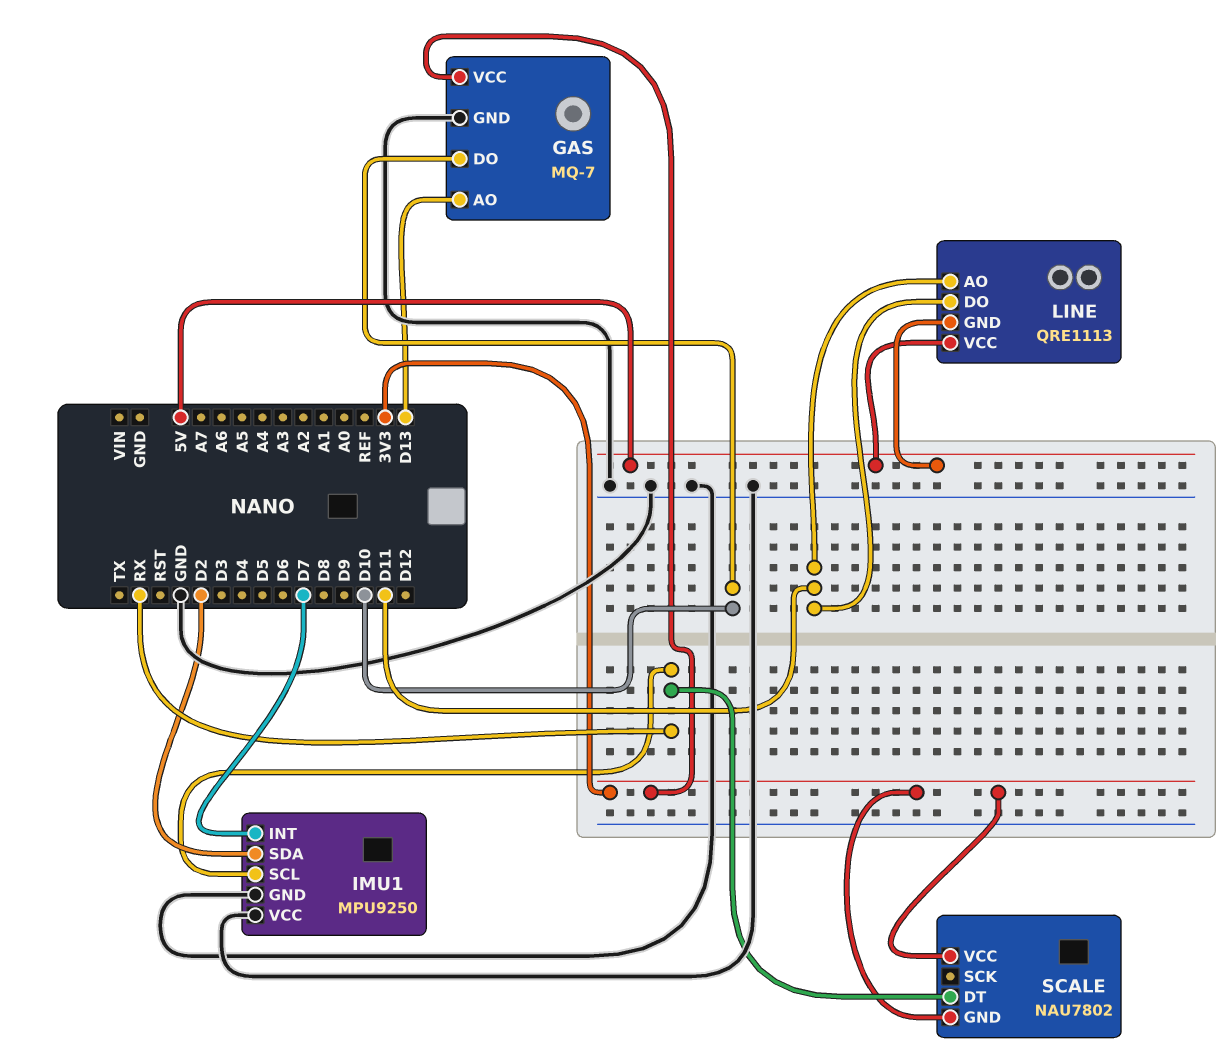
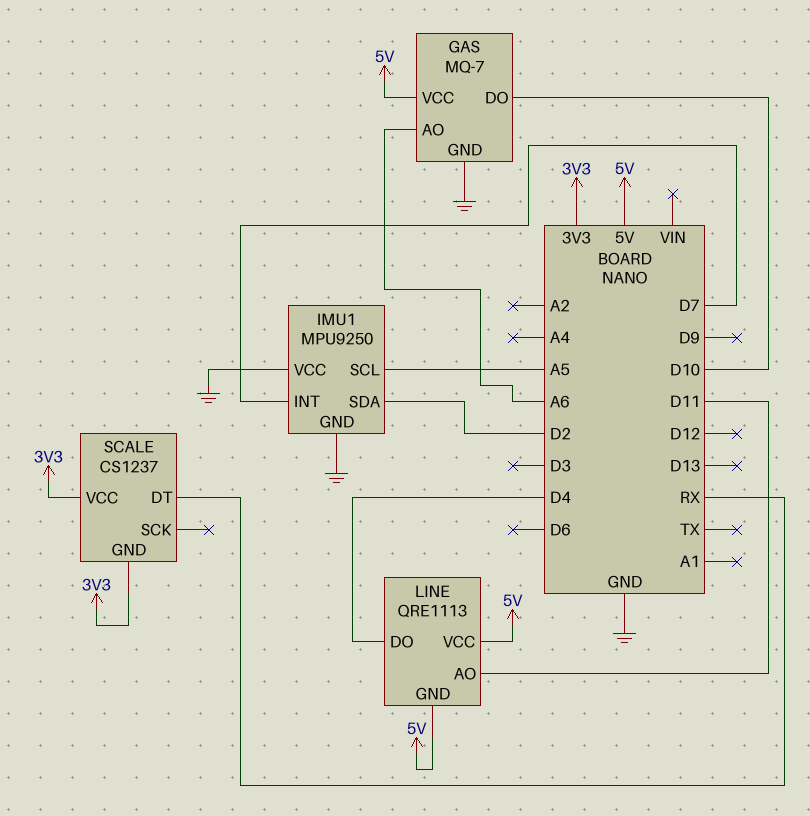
GAS pin AO: D13 -> A6
GAS pin VCC: 3V3 -> 5V
IMU1 pin SCL: RX -> A5
LINE pin DO: D11 -> D4
SCALE: NAU7802 -> CS1237

